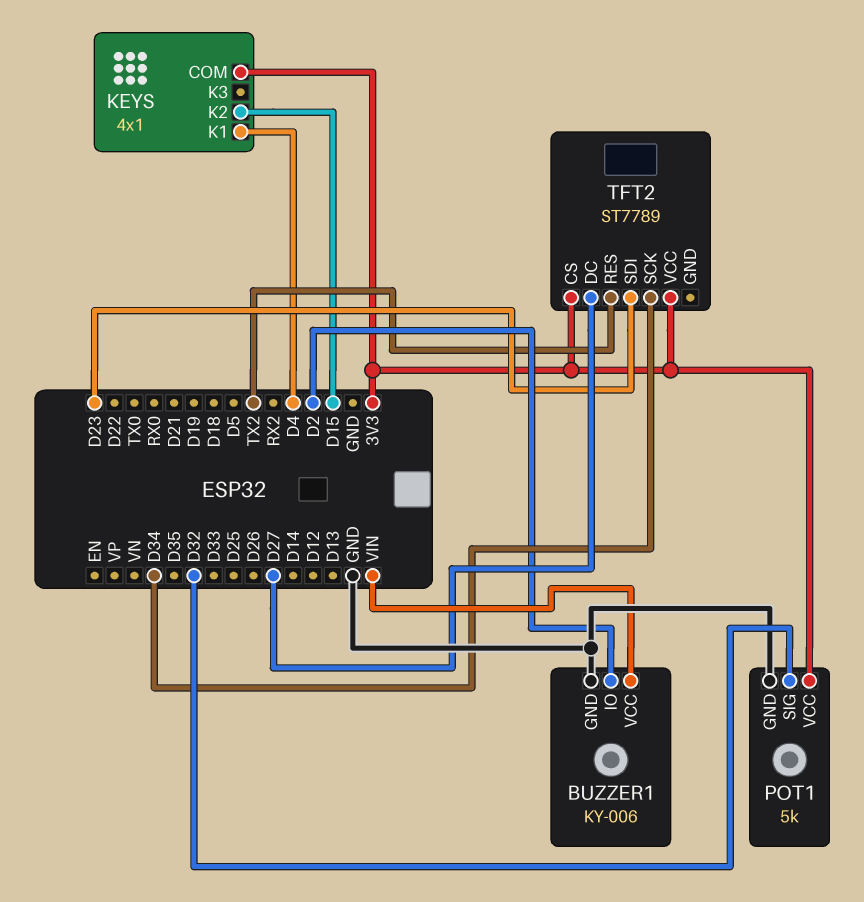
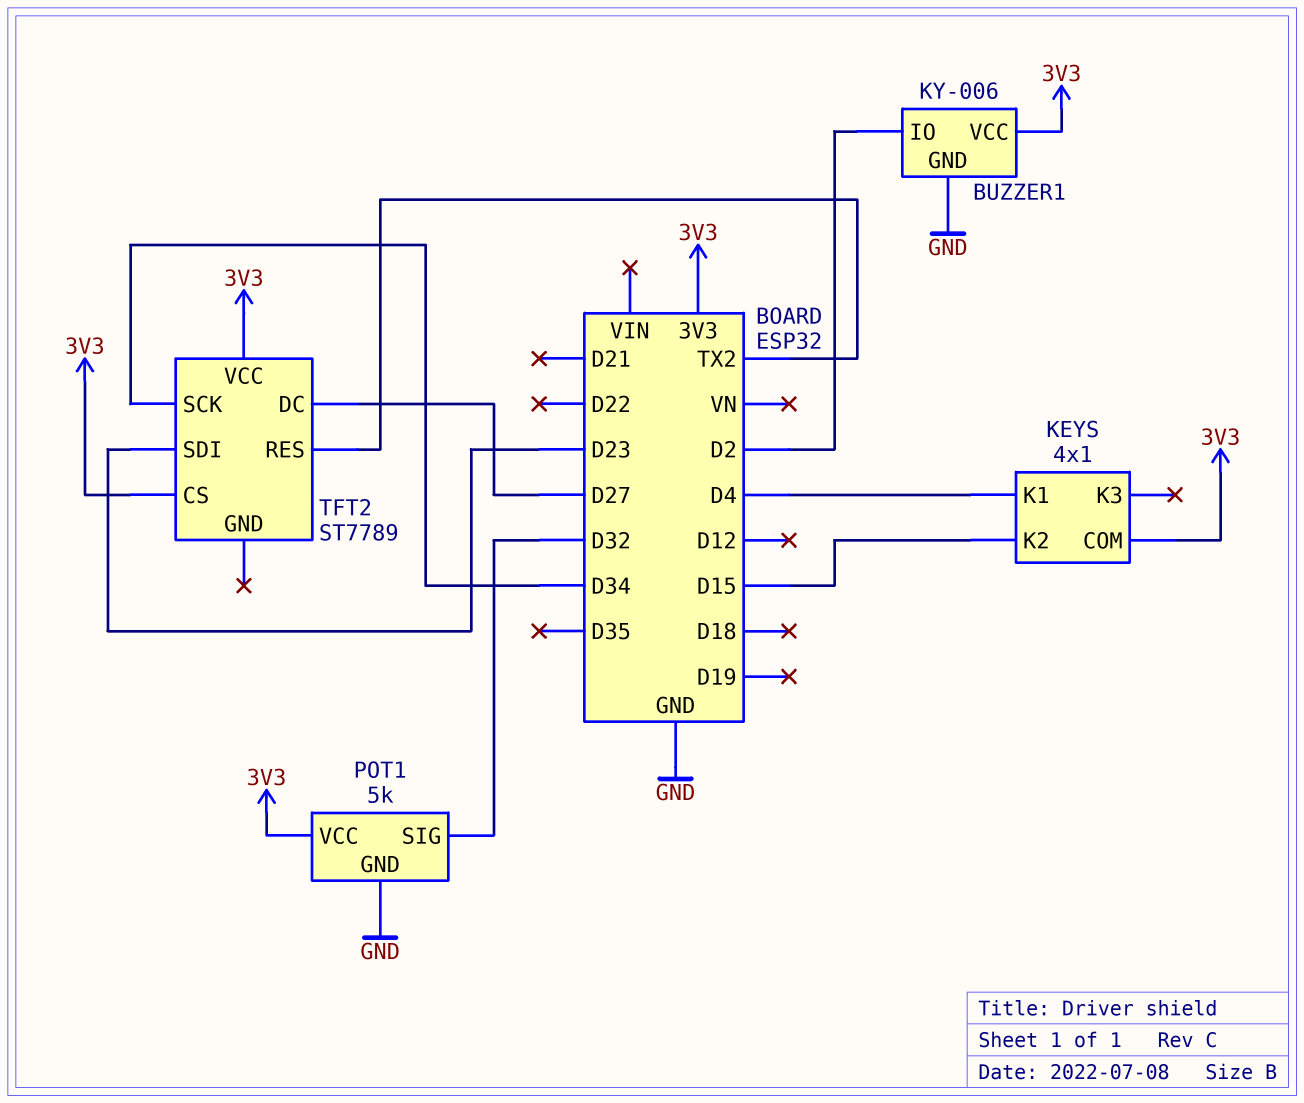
BUZZER1 pin VCC: VIN -> 3V3

